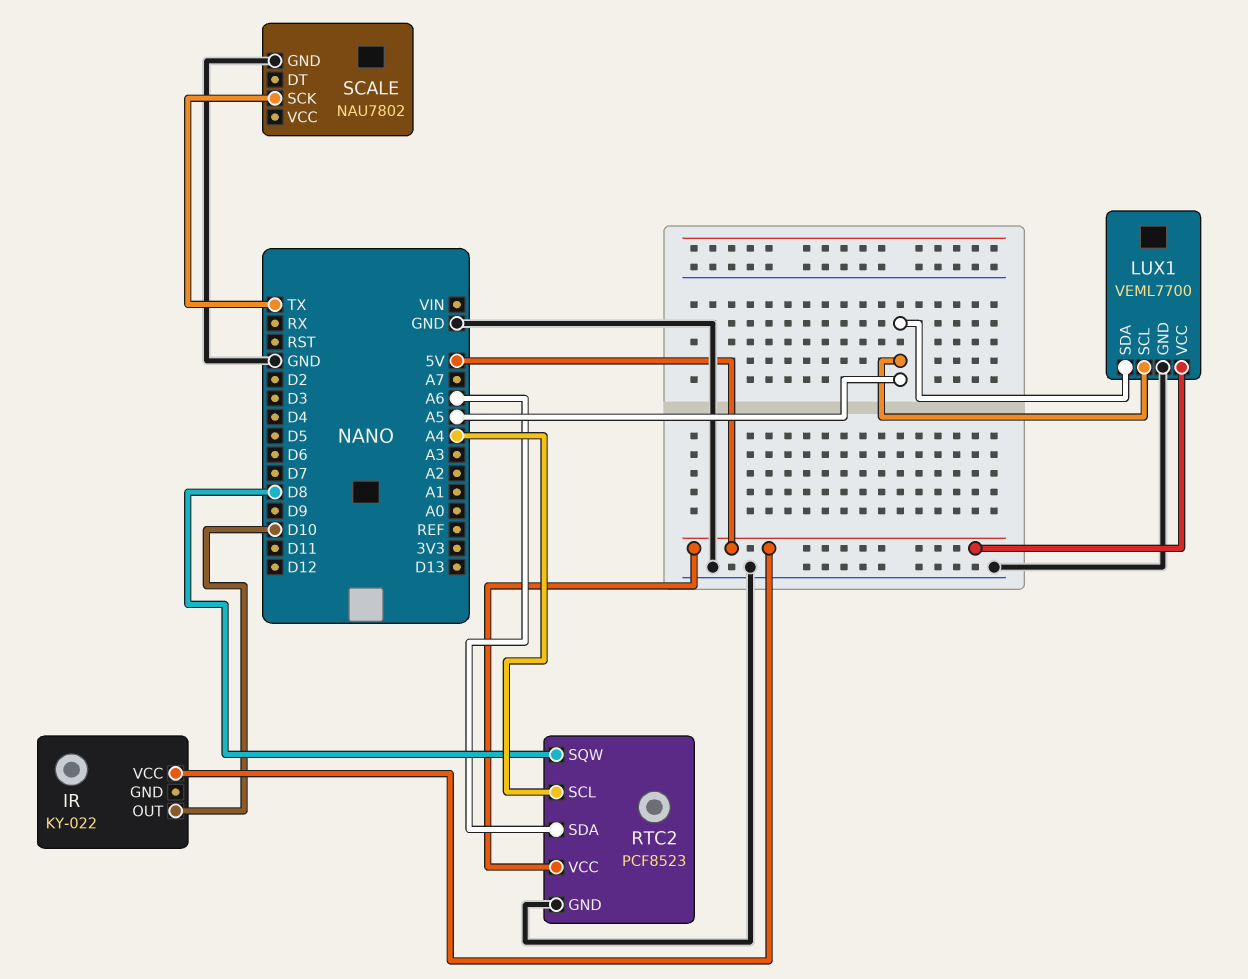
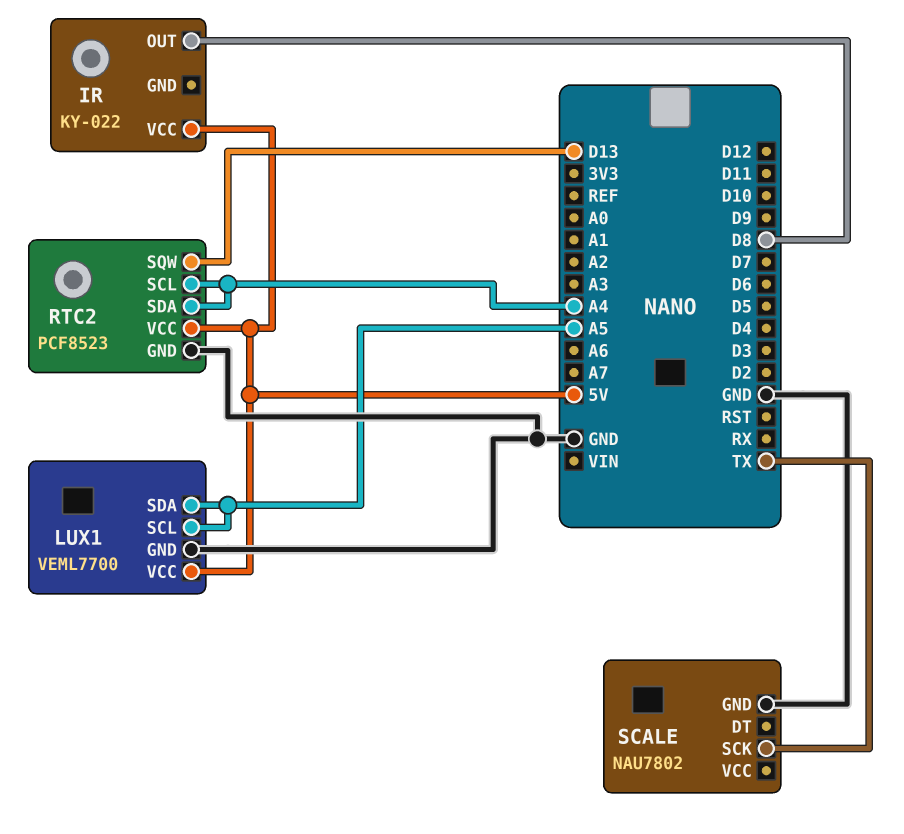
IR pin OUT: D10 -> D8
RTC2 pin SDA: A6 -> A4
RTC2 pin SQW: D8 -> D13

